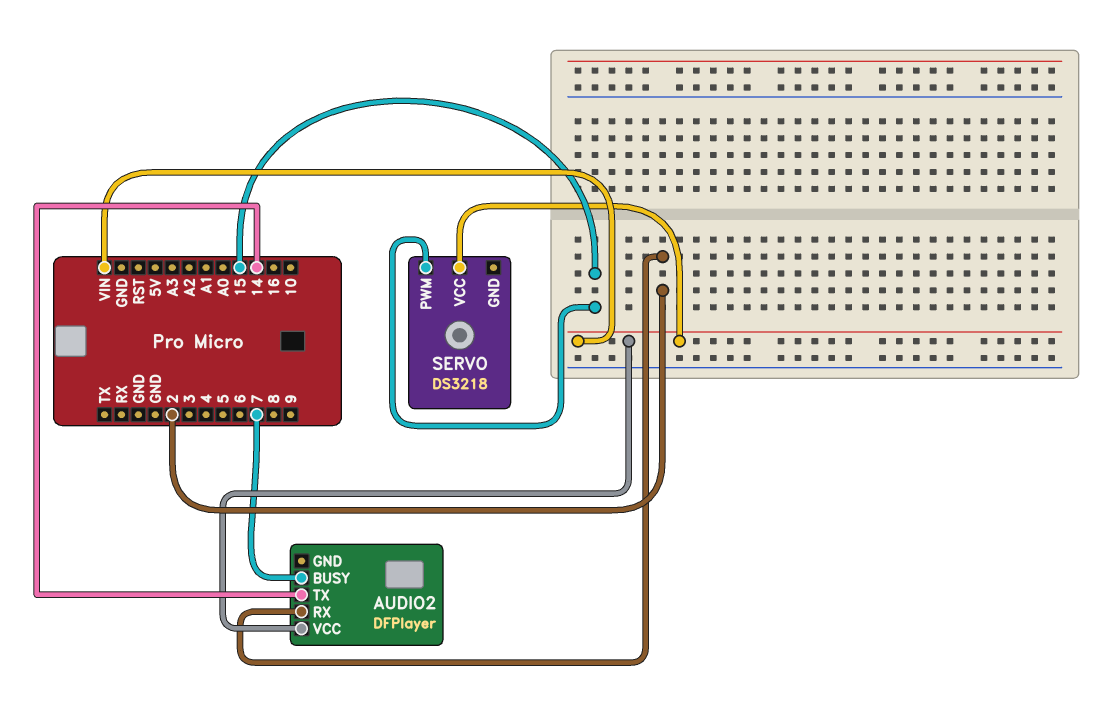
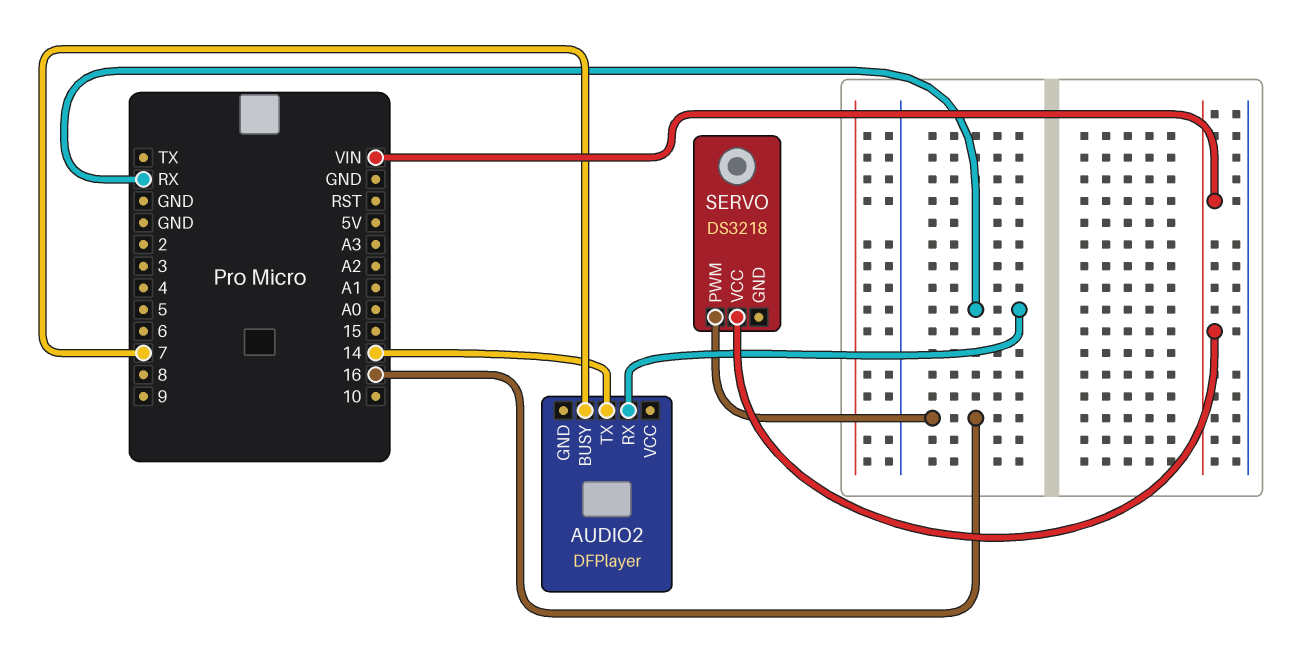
AUDIO2 pin RX: 2 -> RX
AUDIO2 pin VCC: VIN -> none
SERVO pin PWM: 15 -> 16

